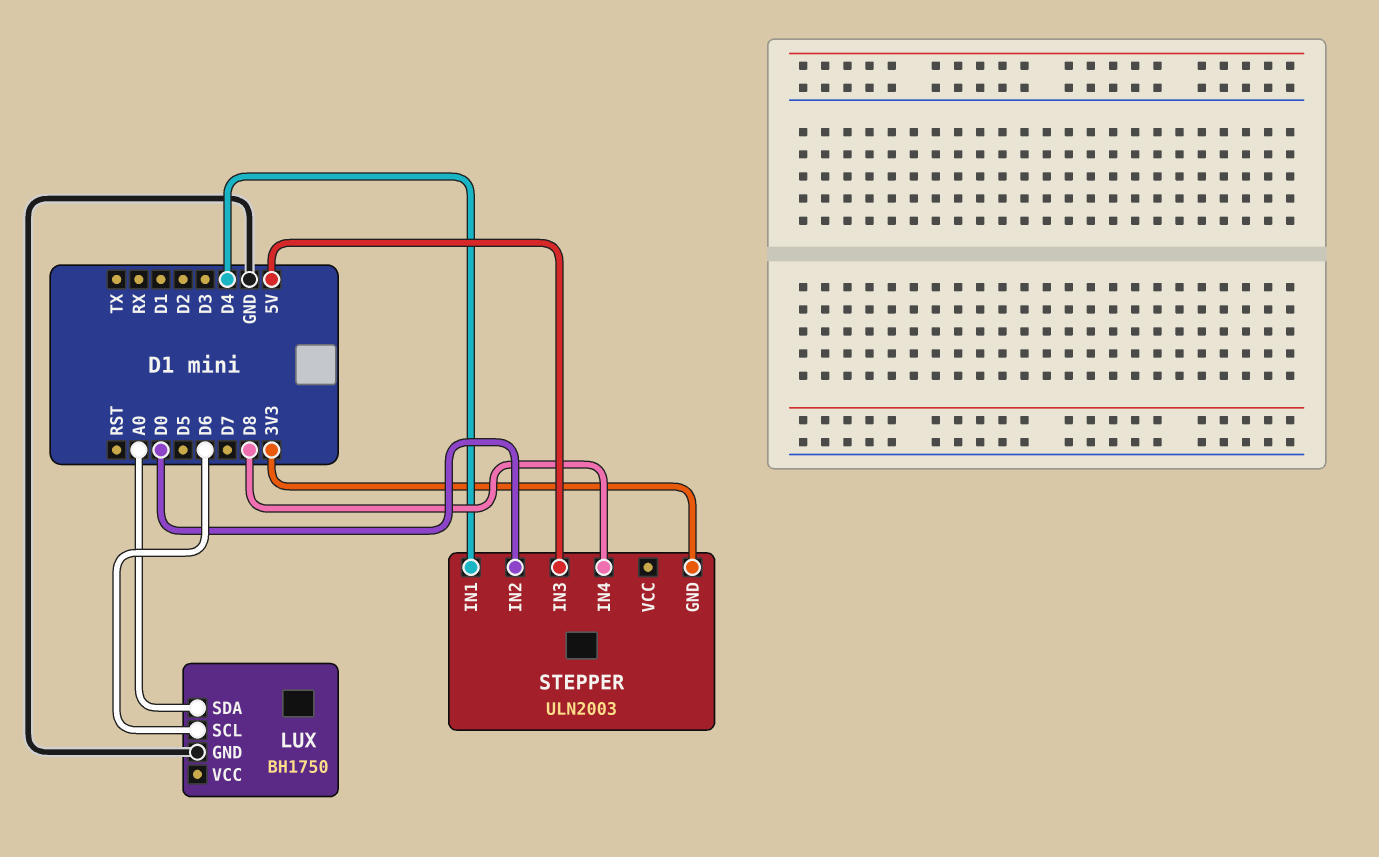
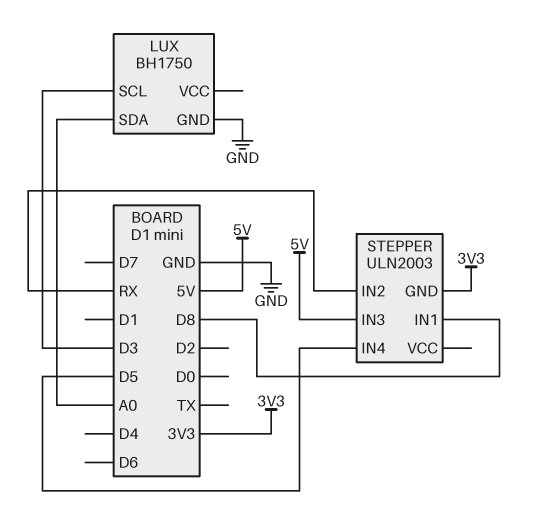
LUX pin SCL: D6 -> D3
STEPPER pin IN1: D4 -> D8
STEPPER pin IN2: D0 -> RX
STEPPER pin IN4: D8 -> D5

